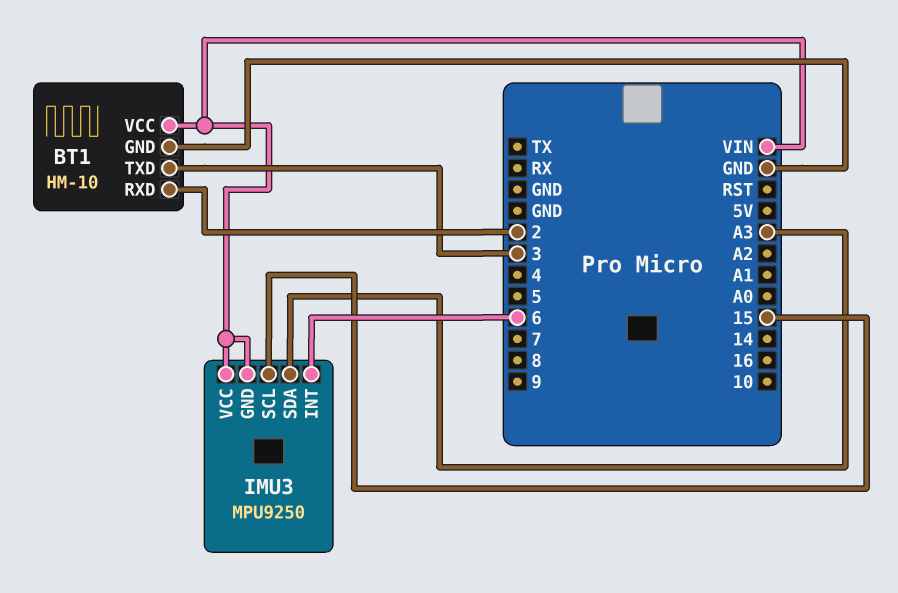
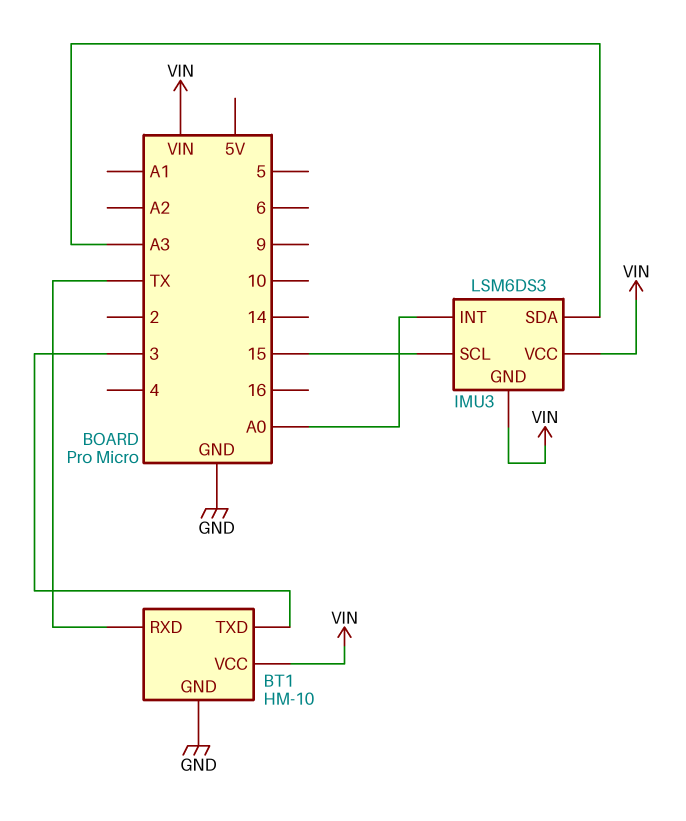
BT1 pin RXD: 2 -> TX
IMU3: MPU9250 -> LSM6DS3
IMU3 pin INT: 6 -> A0

